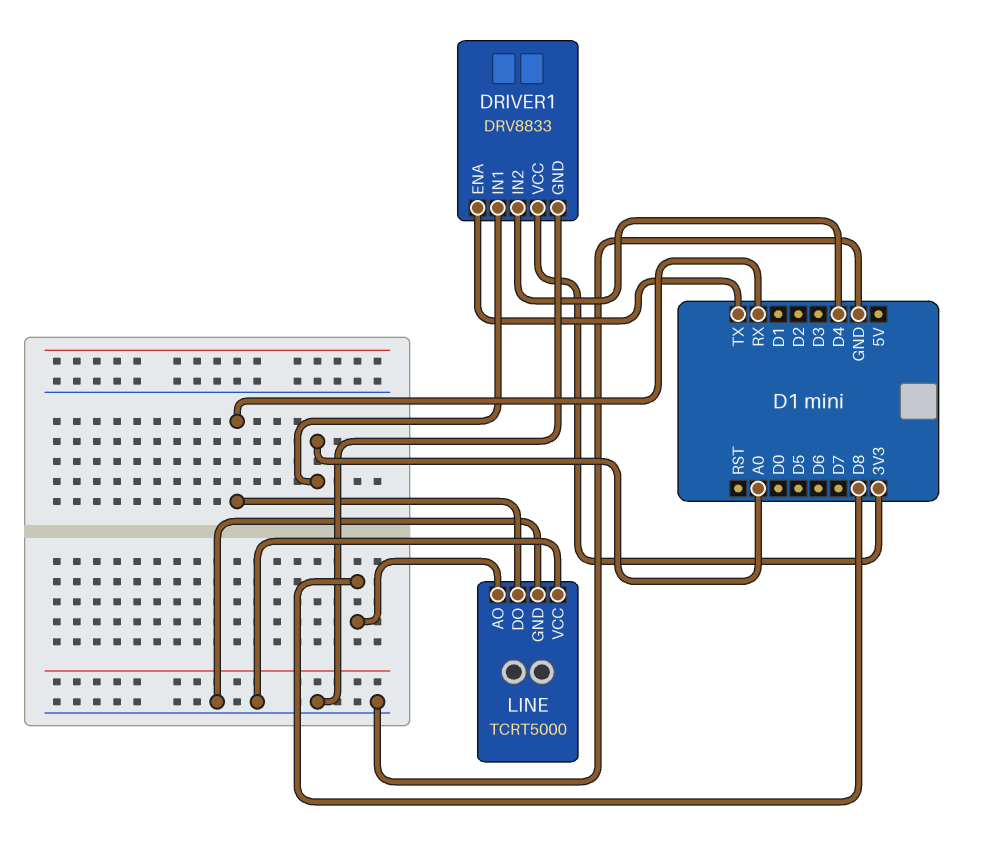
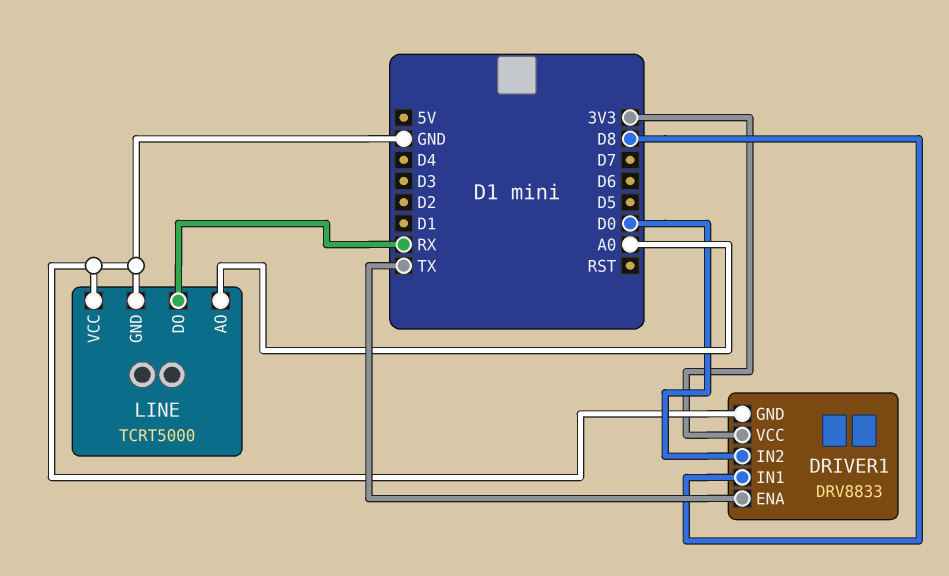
DRIVER1 pin IN1: A0 -> D8
DRIVER1 pin IN2: D4 -> D0
LINE pin AO: D8 -> A0

